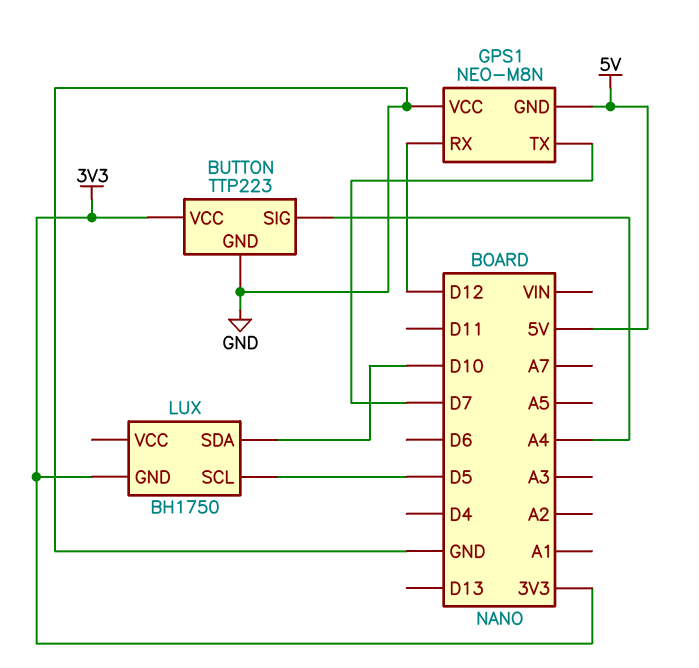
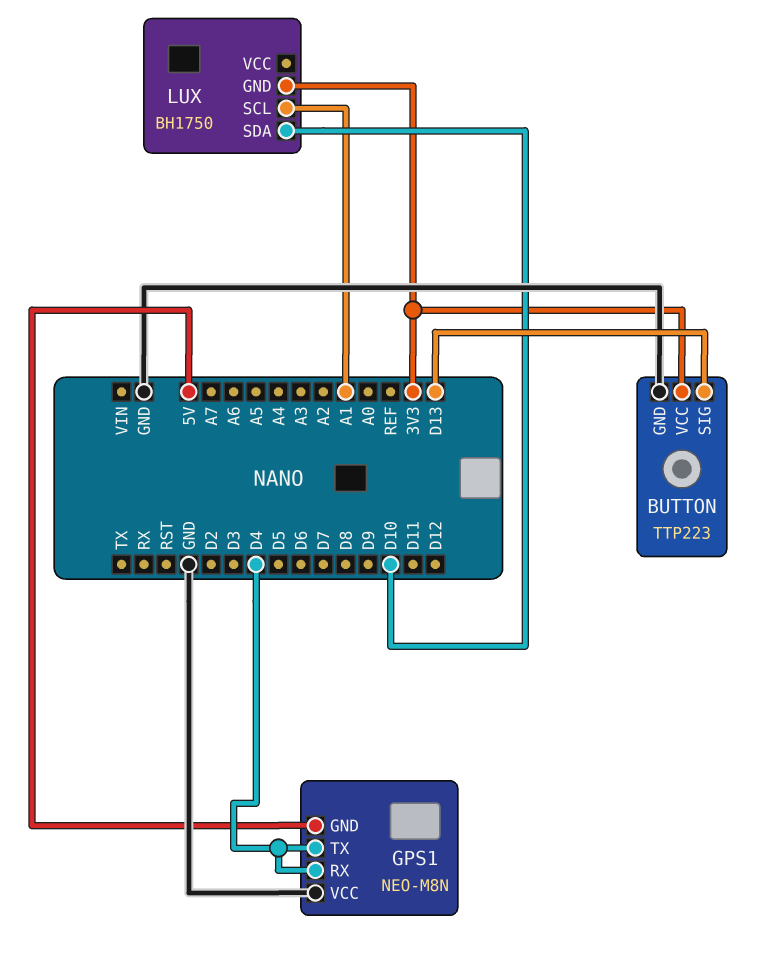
BUTTON pin SIG: A4 -> D13
GPS1 pin RX: D12 -> D4
GPS1 pin TX: D7 -> D4
LUX pin SCL: D5 -> A1

